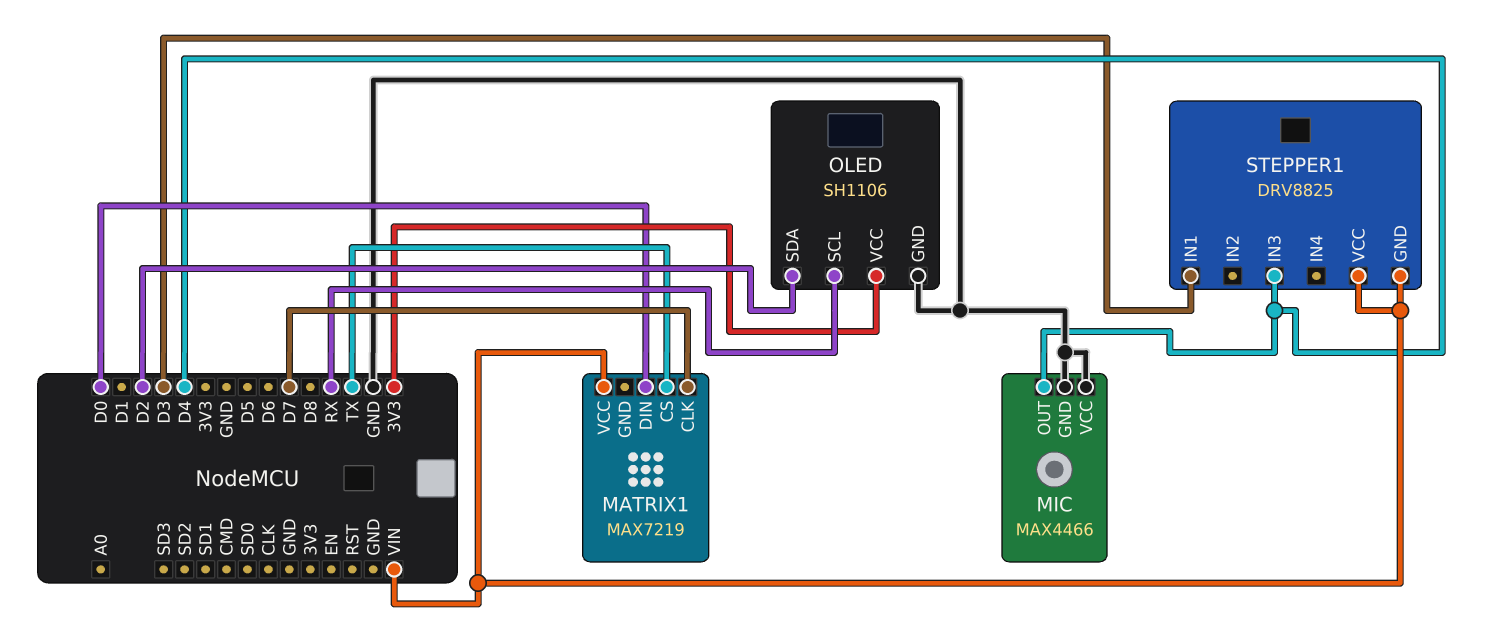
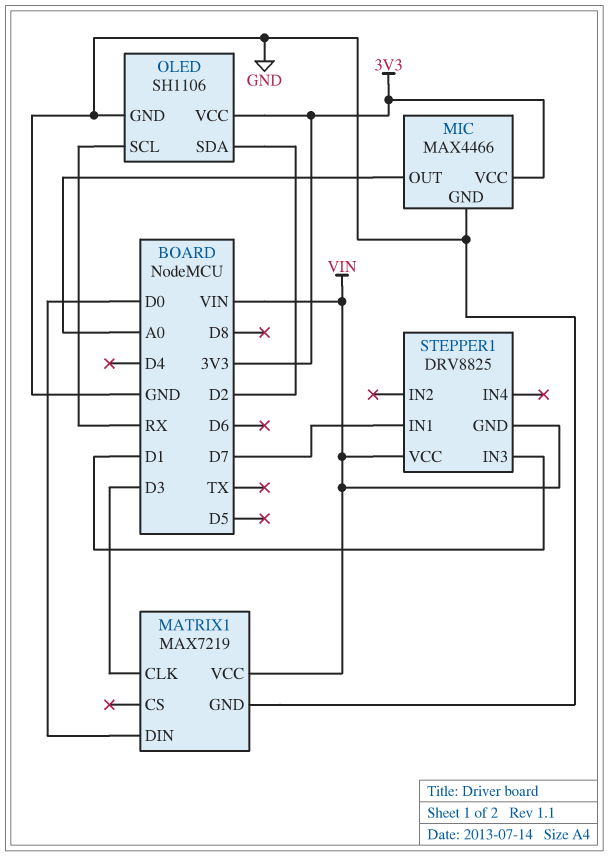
MATRIX1 pin CLK: D7 -> D3
MATRIX1 pin CS: TX -> none
MATRIX1 pin GND: none -> GND
MIC pin OUT: D4 -> A0
MIC pin VCC: GND -> 3V3
STEPPER1 pin IN1: D3 -> D7
STEPPER1 pin IN3: D4 -> D1

